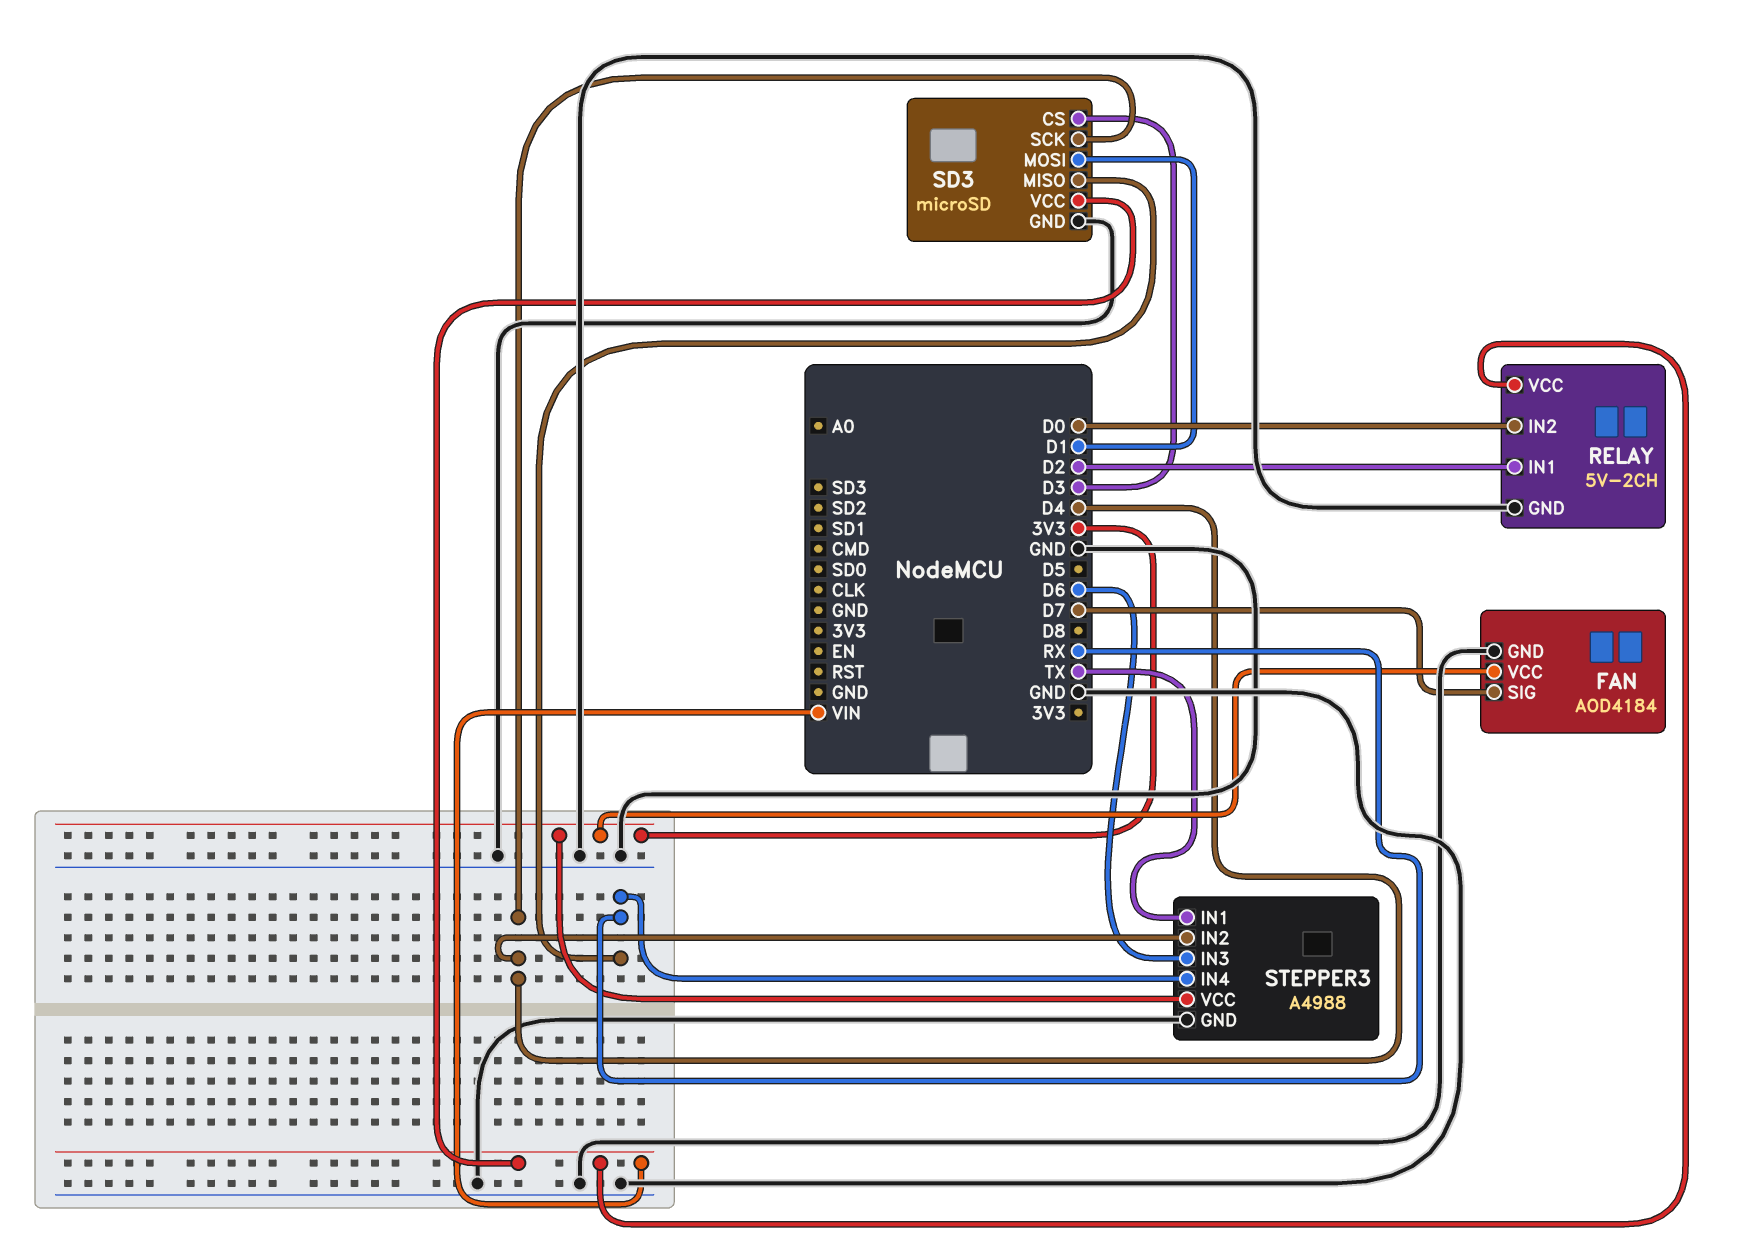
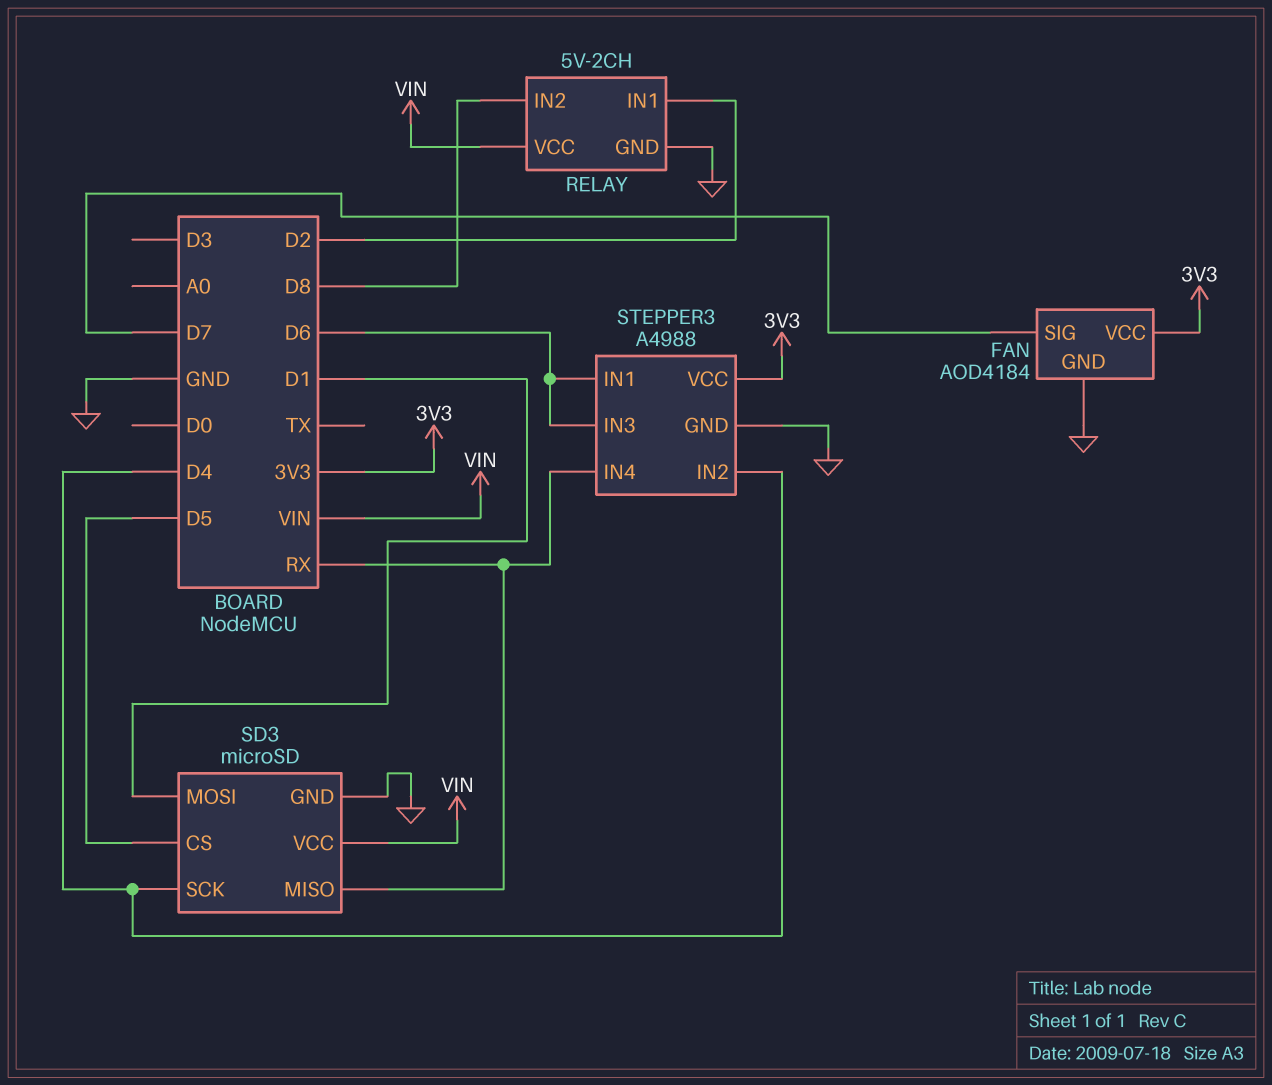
RELAY pin IN2: D0 -> D8
SD3 pin CS: D3 -> D5
STEPPER3 pin IN1: TX -> D6

